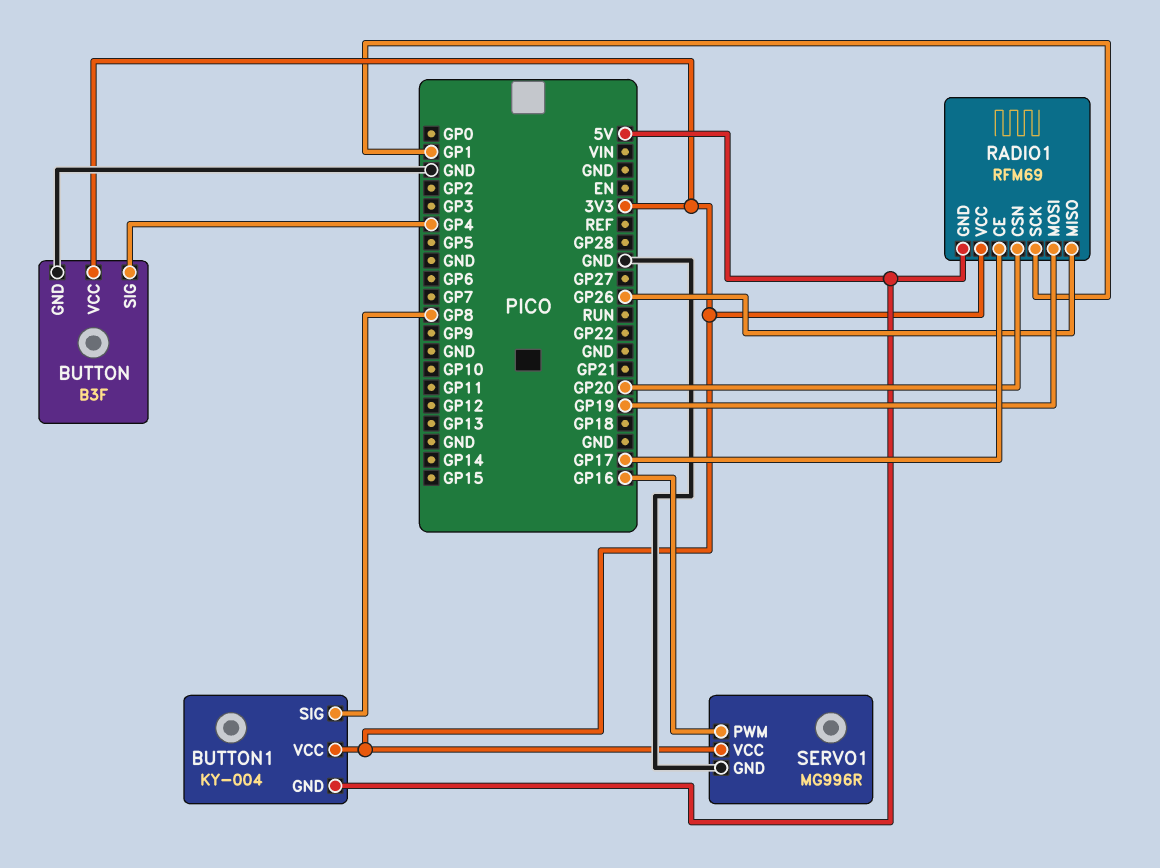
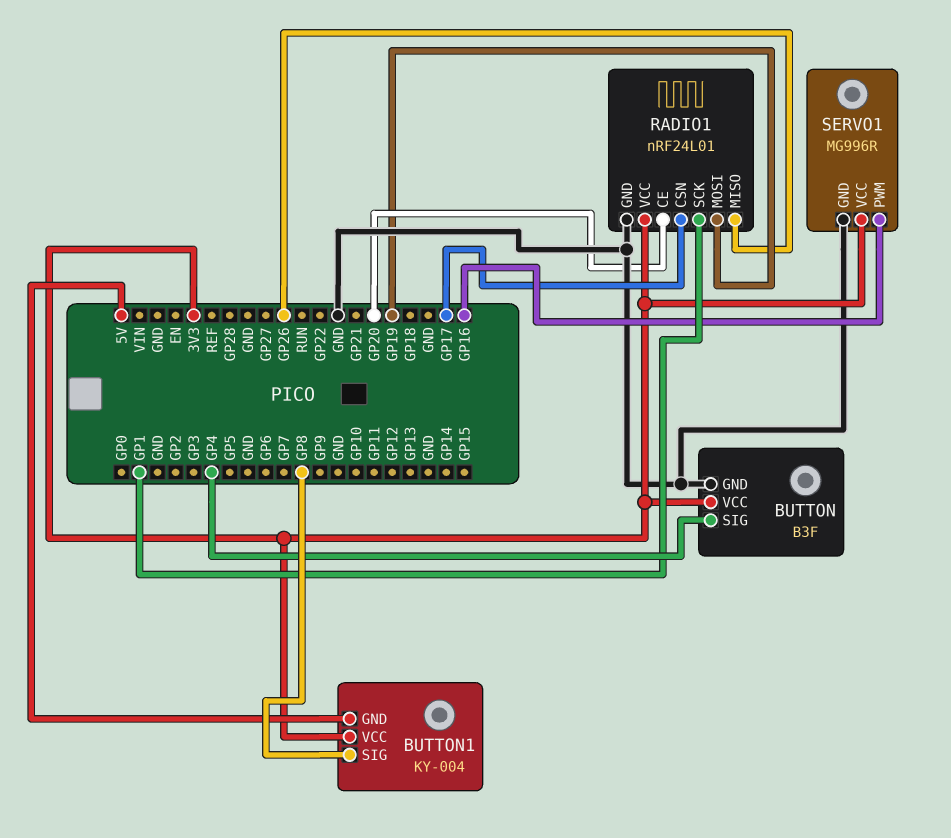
RADIO1: RFM69 -> nRF24L01
RADIO1 pin CE: GP17 -> GP20
RADIO1 pin CSN: GP20 -> GP17
RADIO1 pin GND: 5V -> GND

